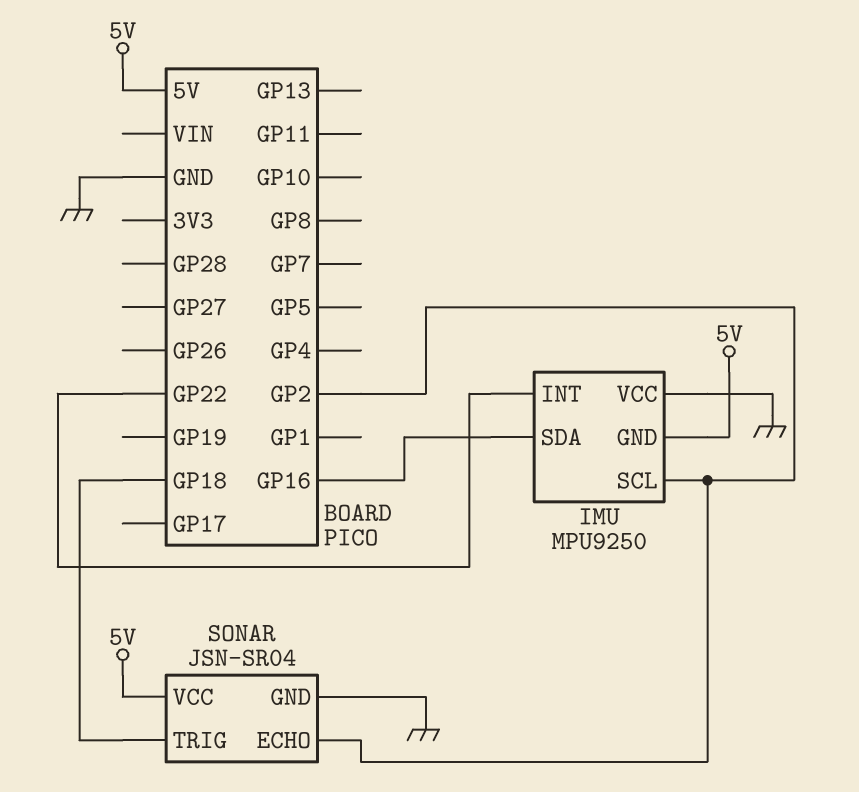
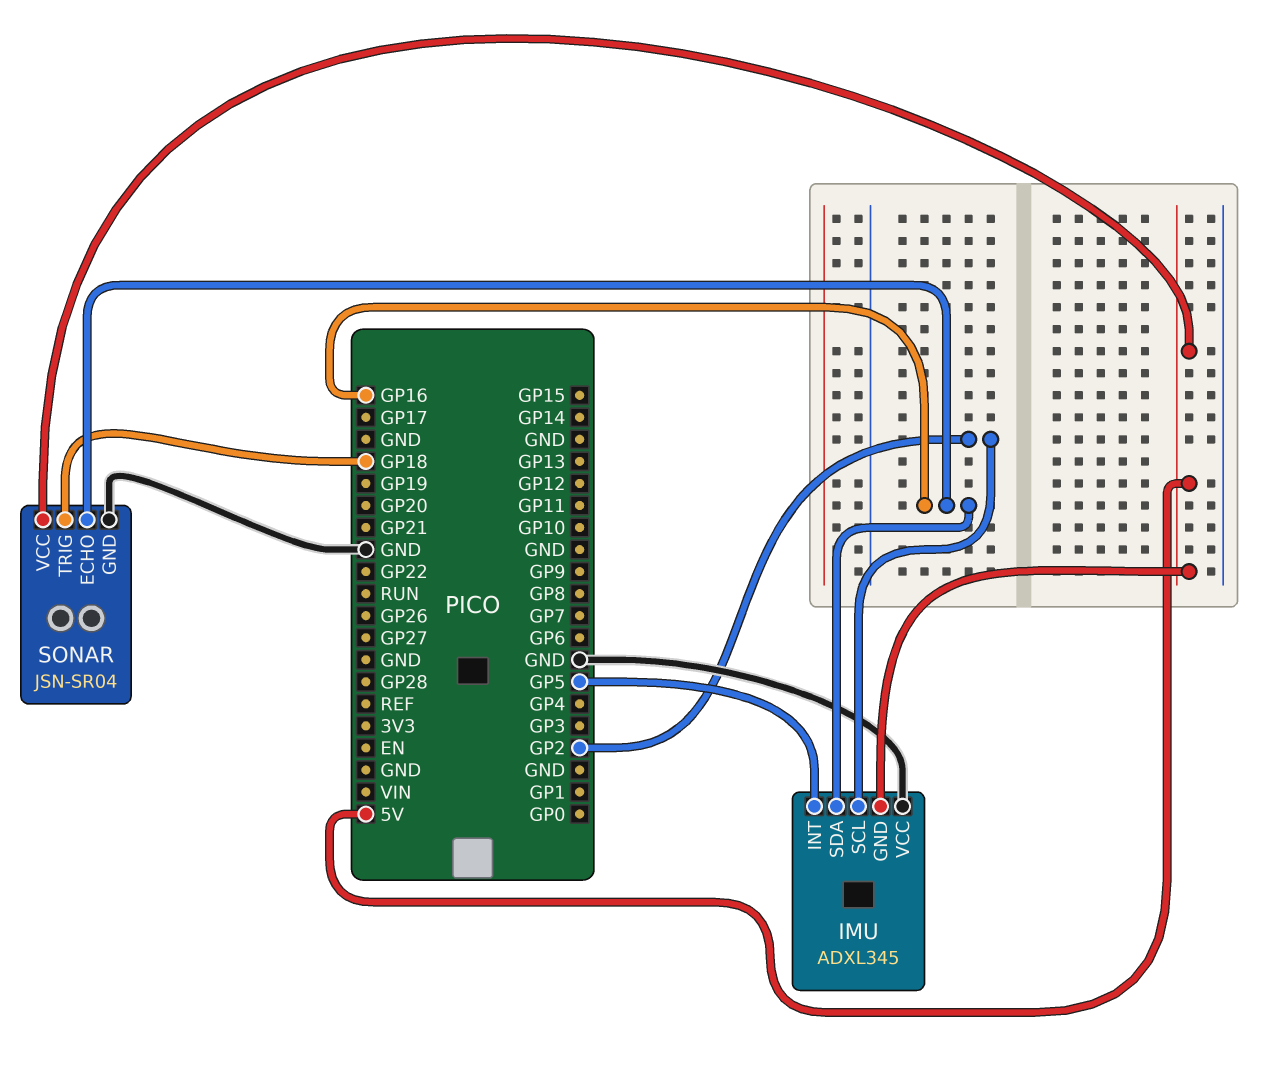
IMU: MPU9250 -> ADXL345
IMU pin INT: GP22 -> GP5
SONAR pin ECHO: GP2 -> GP16

